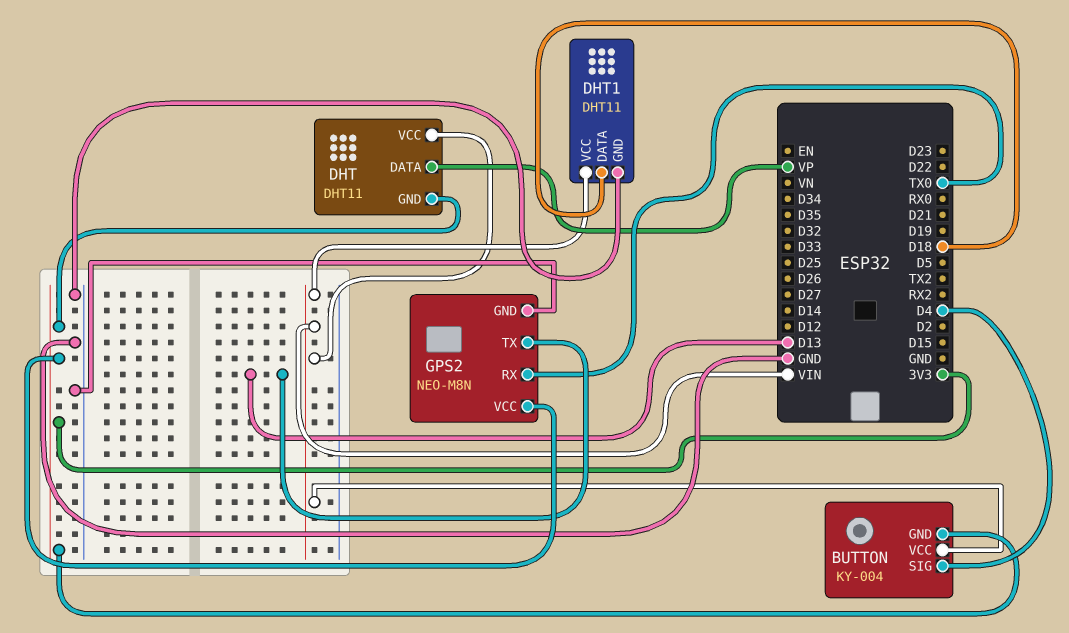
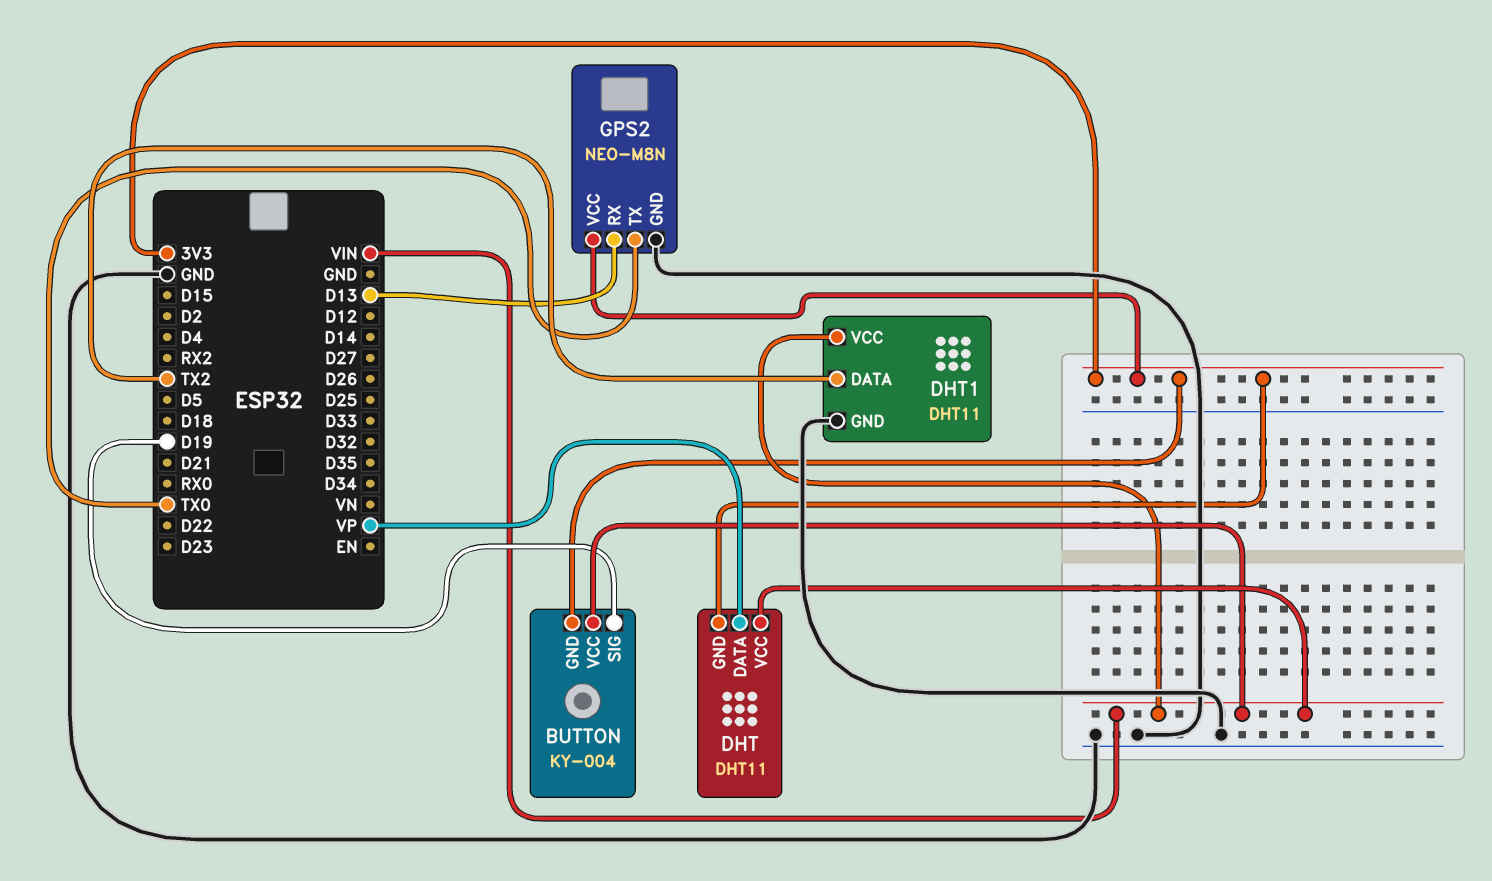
BUTTON pin SIG: D4 -> D19
DHT1 pin DATA: D18 -> TX2
GPS2 pin RX: TX0 -> D13
GPS2 pin TX: D13 -> TX0

